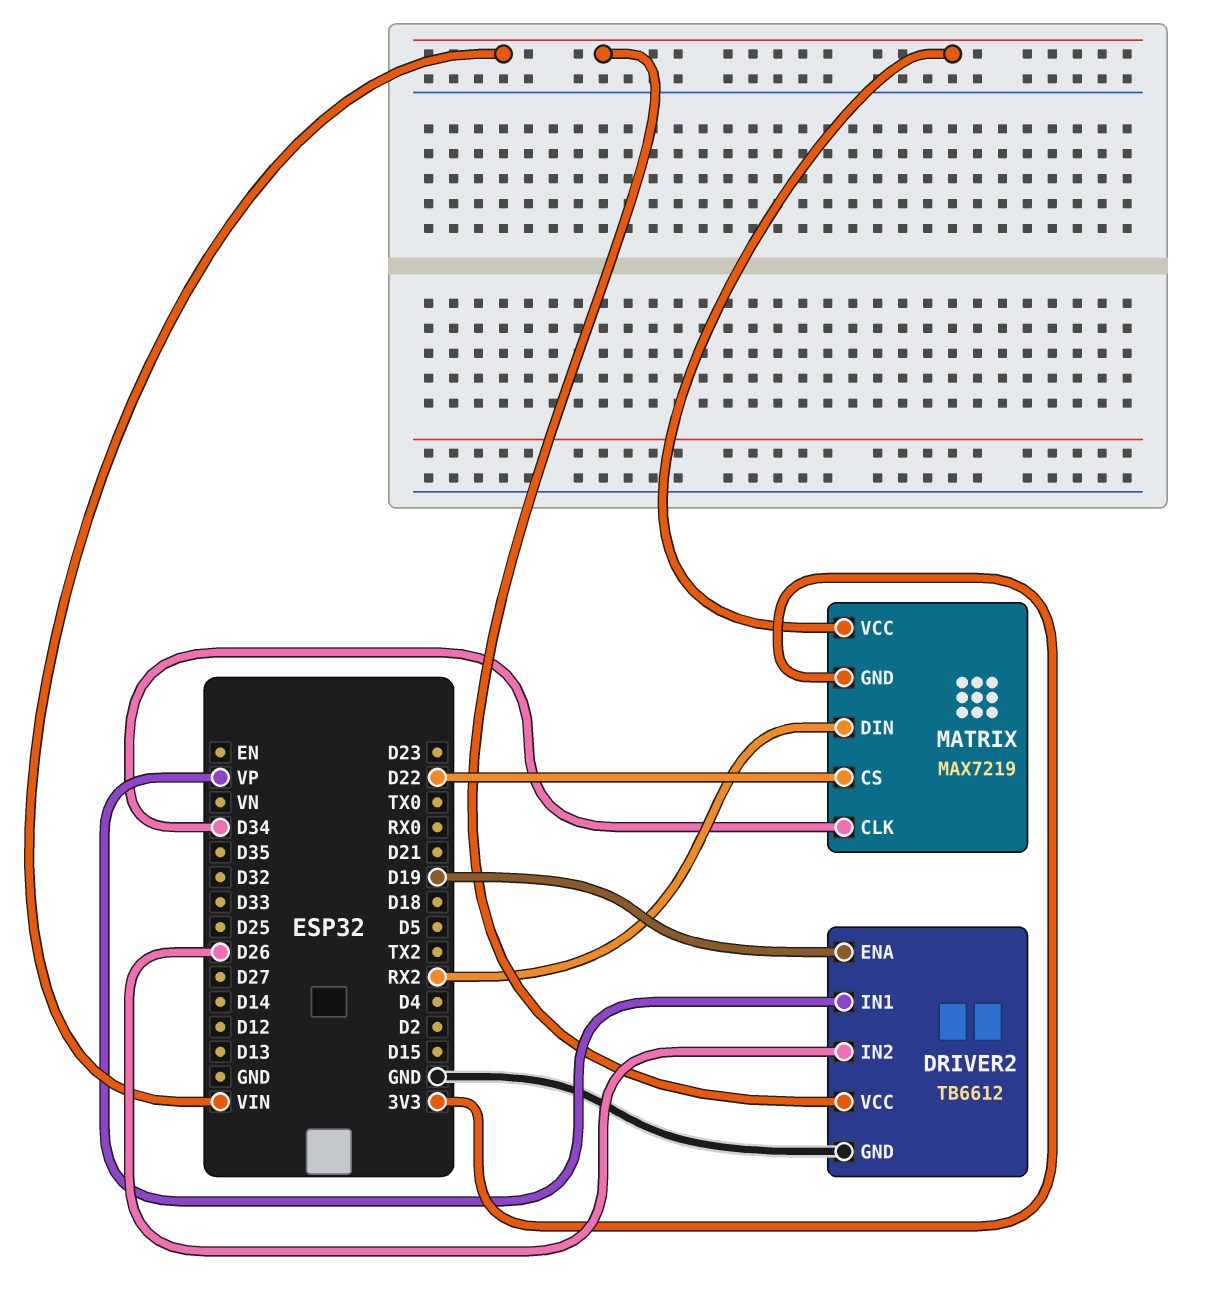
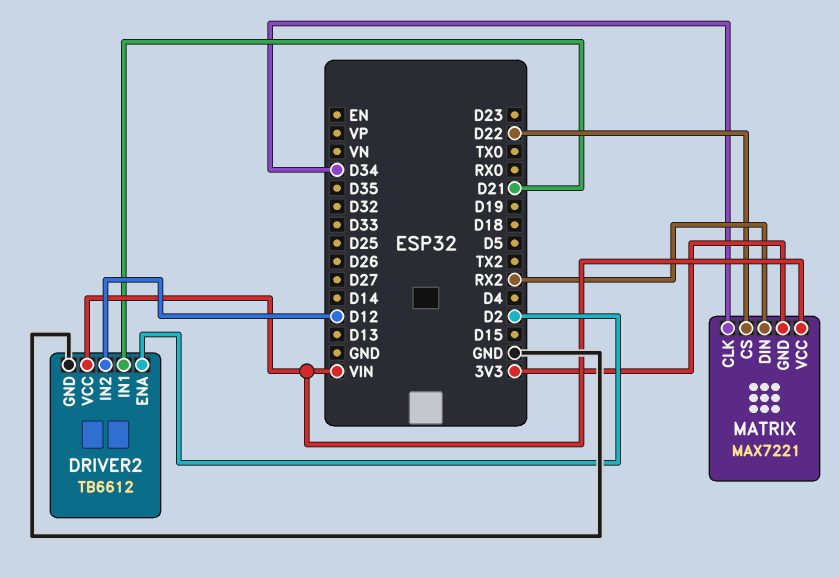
DRIVER2 pin ENA: D19 -> D2
DRIVER2 pin IN1: VP -> D21
DRIVER2 pin IN2: D26 -> D12
MATRIX: MAX7219 -> MAX7221

